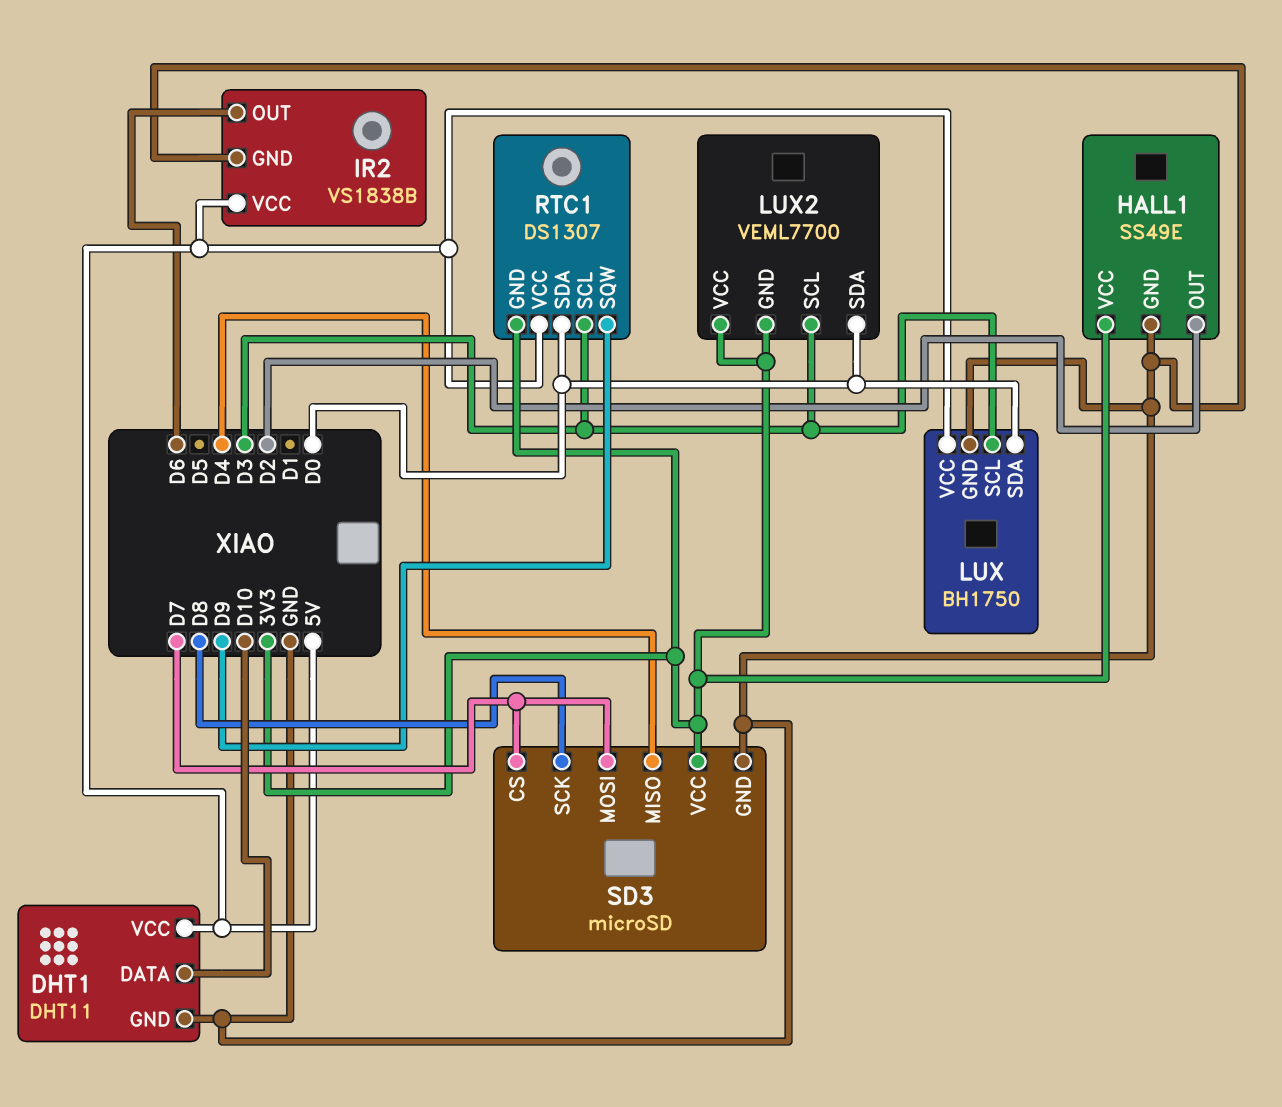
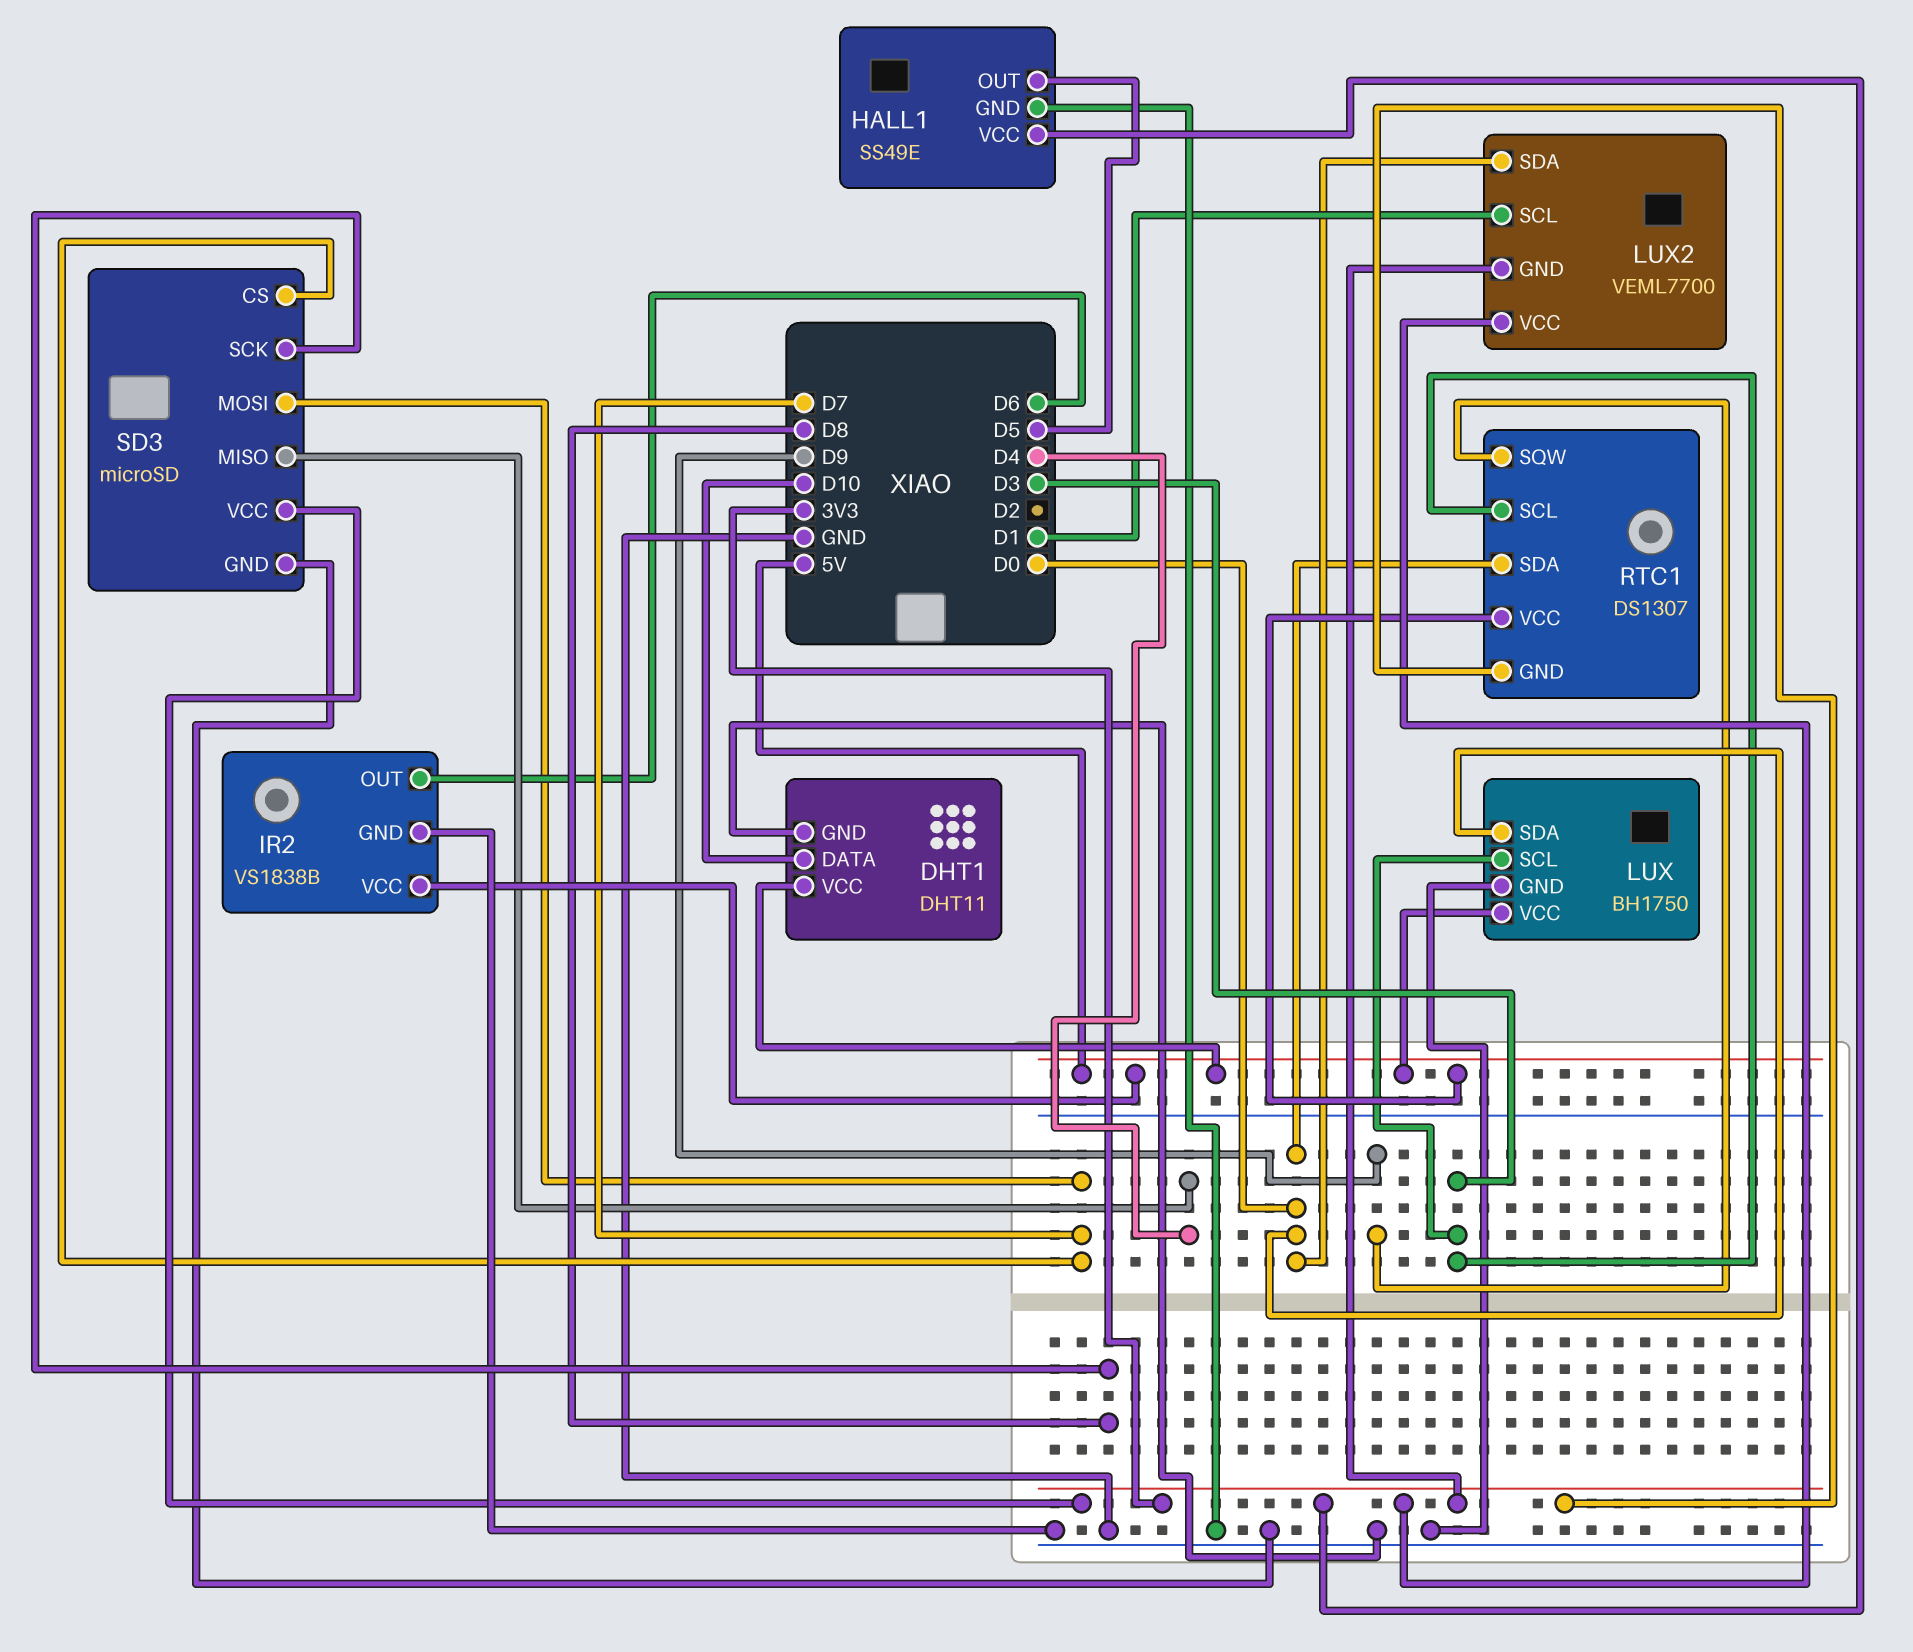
HALL1 pin OUT: D2 -> D5
LUX2 pin SCL: D3 -> D1

